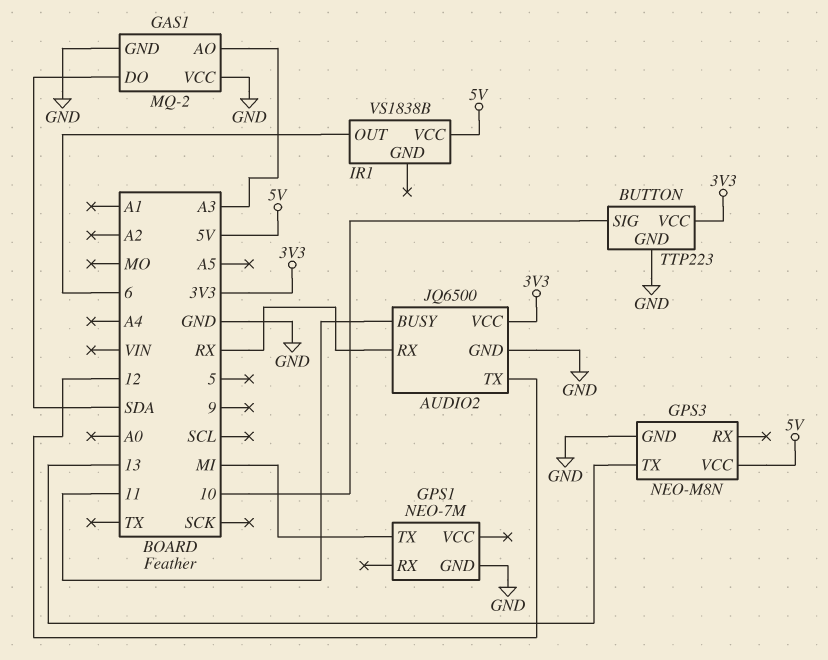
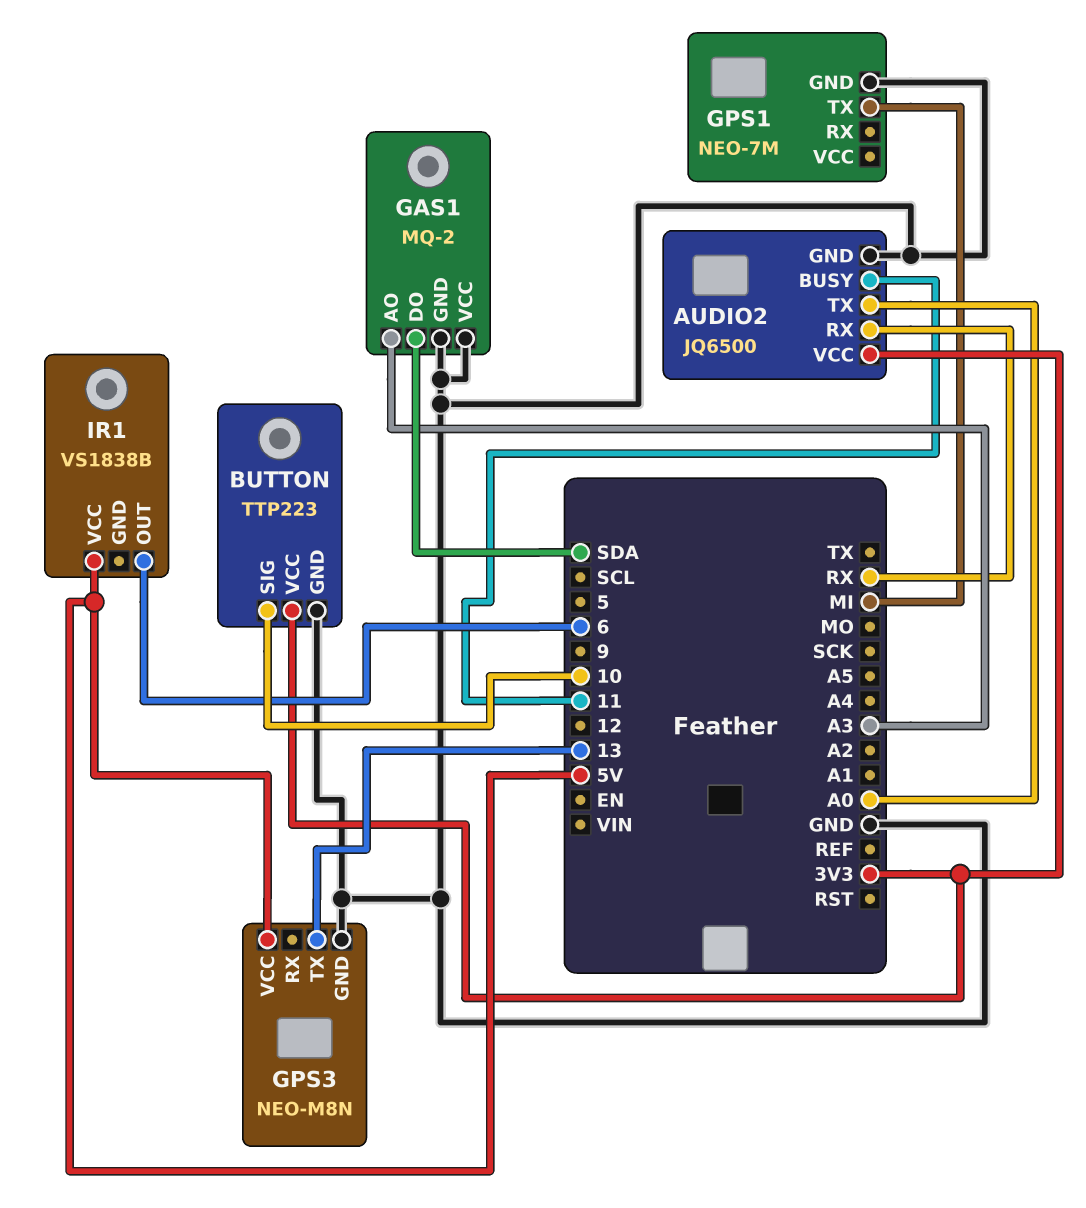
AUDIO2 pin TX: 12 -> A0

